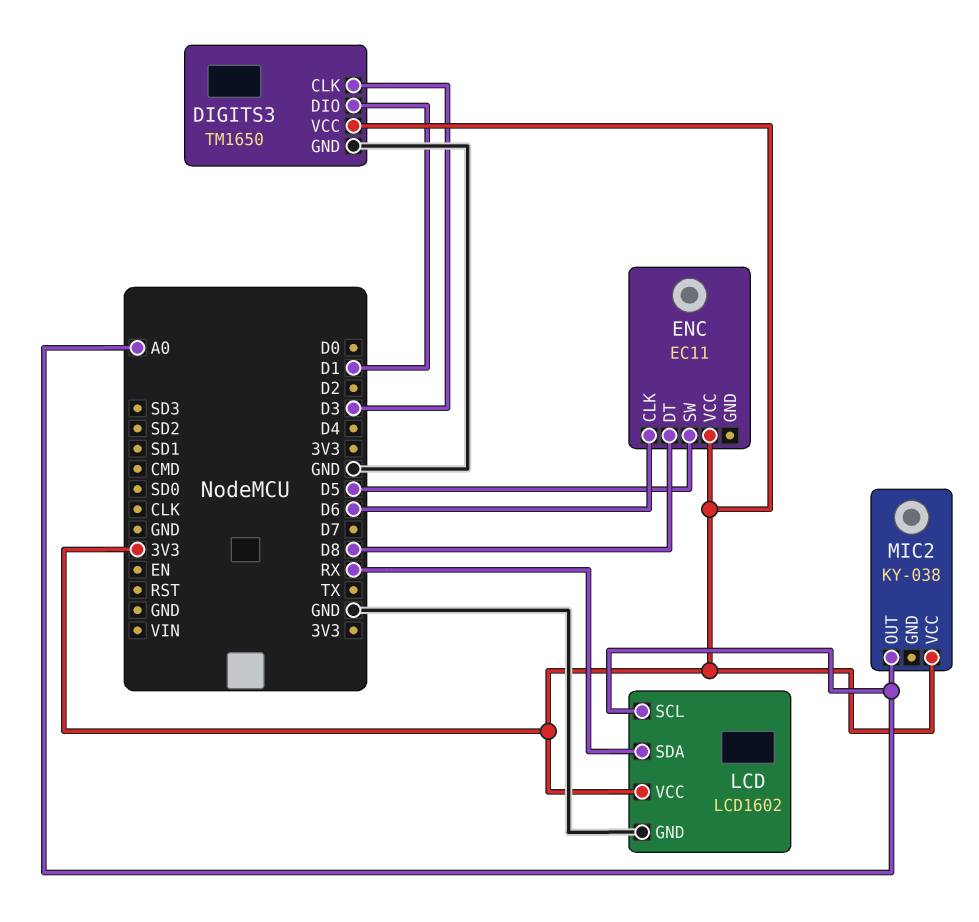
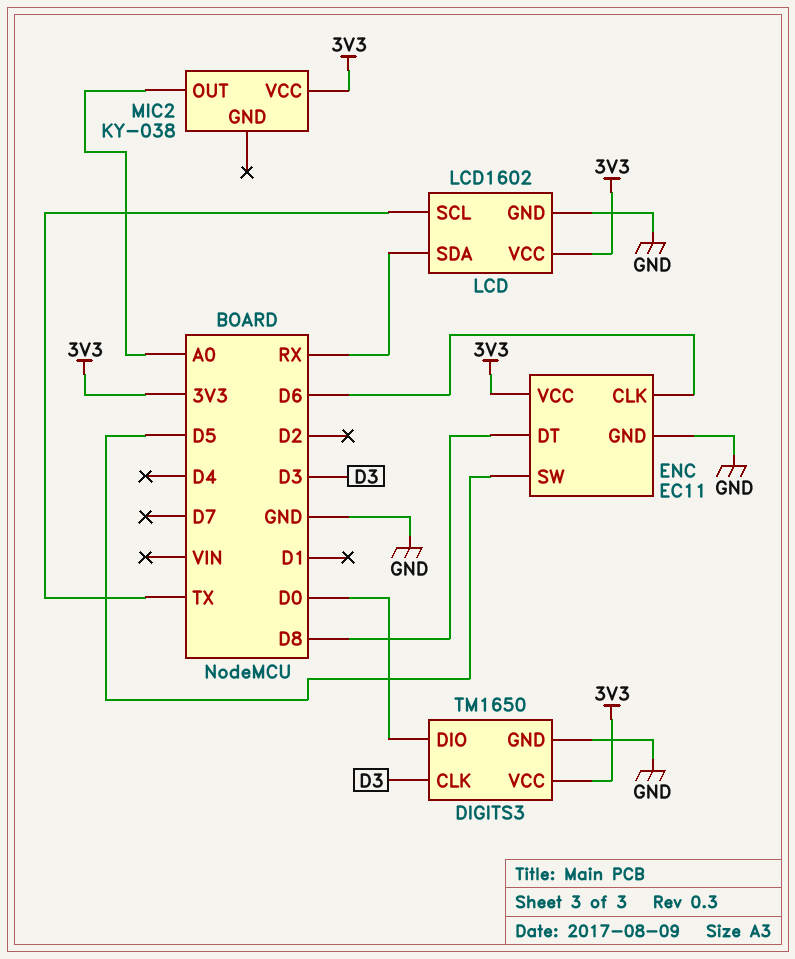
DIGITS3 pin DIO: D1 -> D0
ENC pin GND: none -> GND
LCD pin SCL: A0 -> TX

